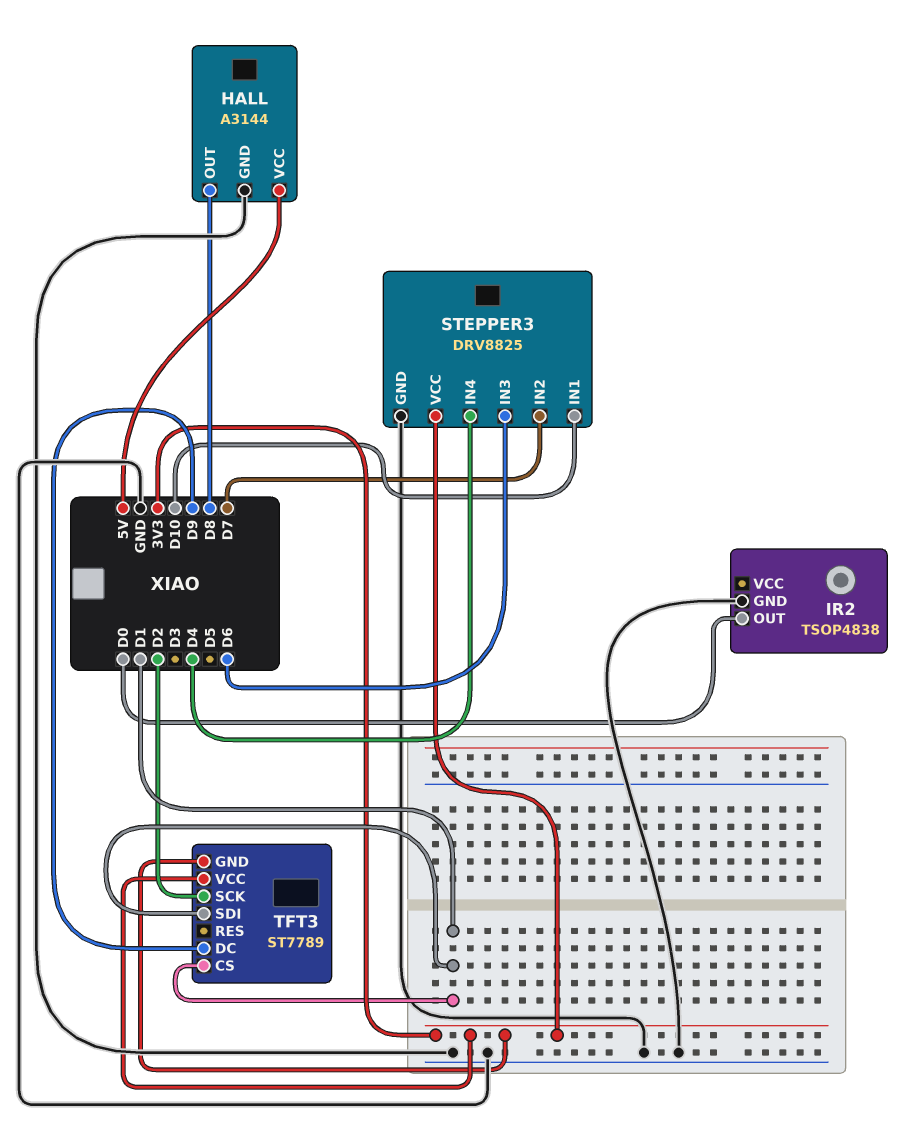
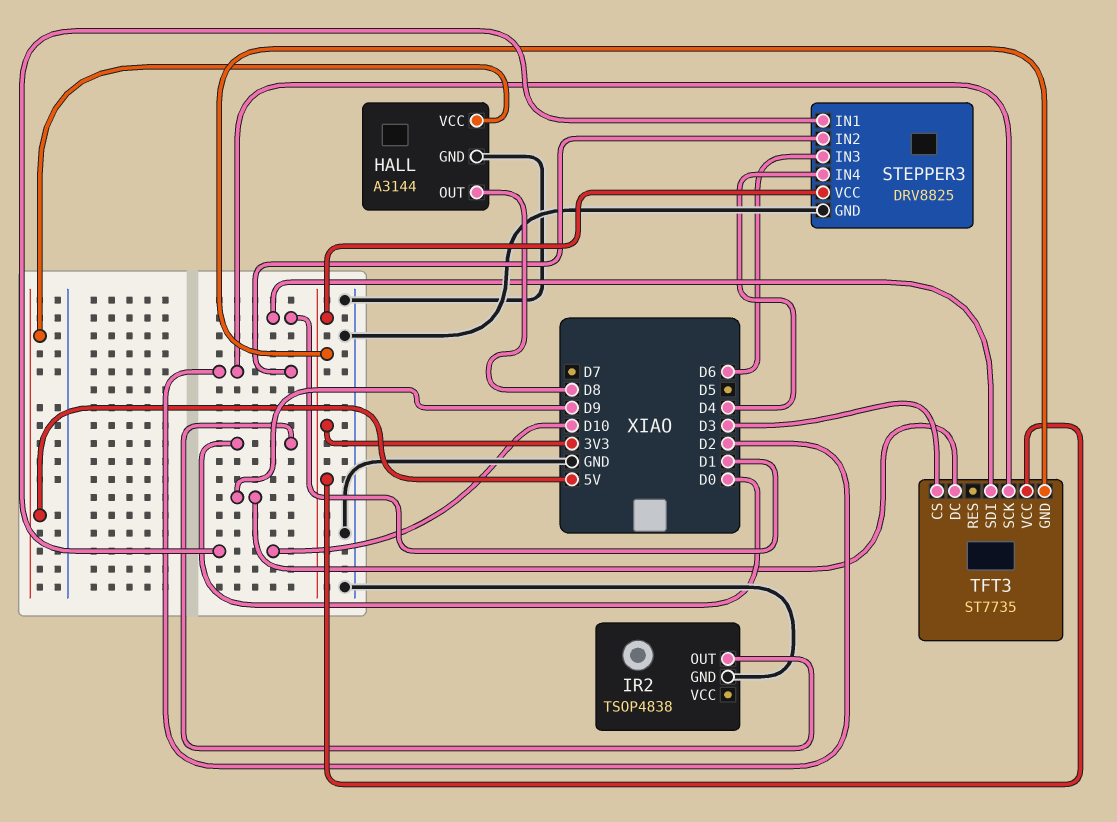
STEPPER3 pin IN2: D7 -> D2
TFT3: ST7789 -> ST7735
TFT3 pin CS: D1 -> D3

